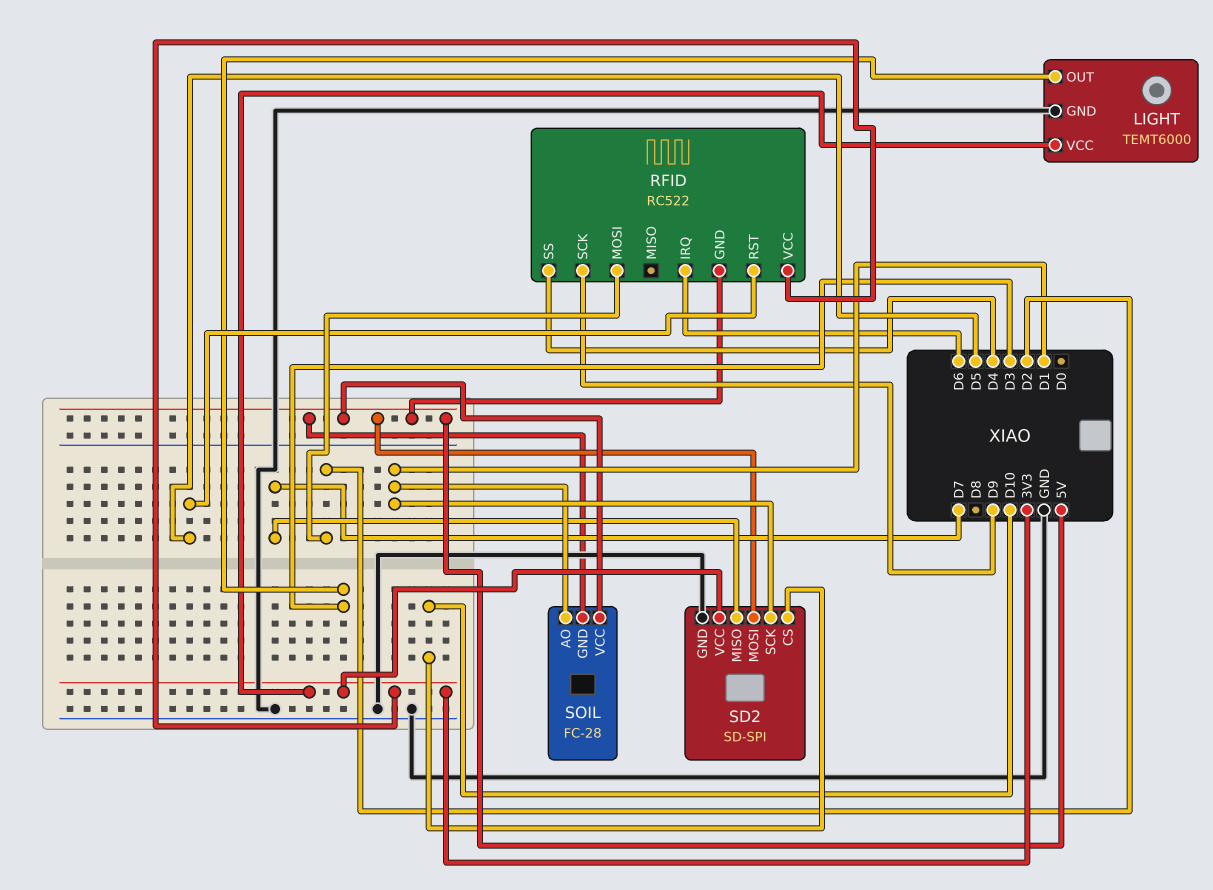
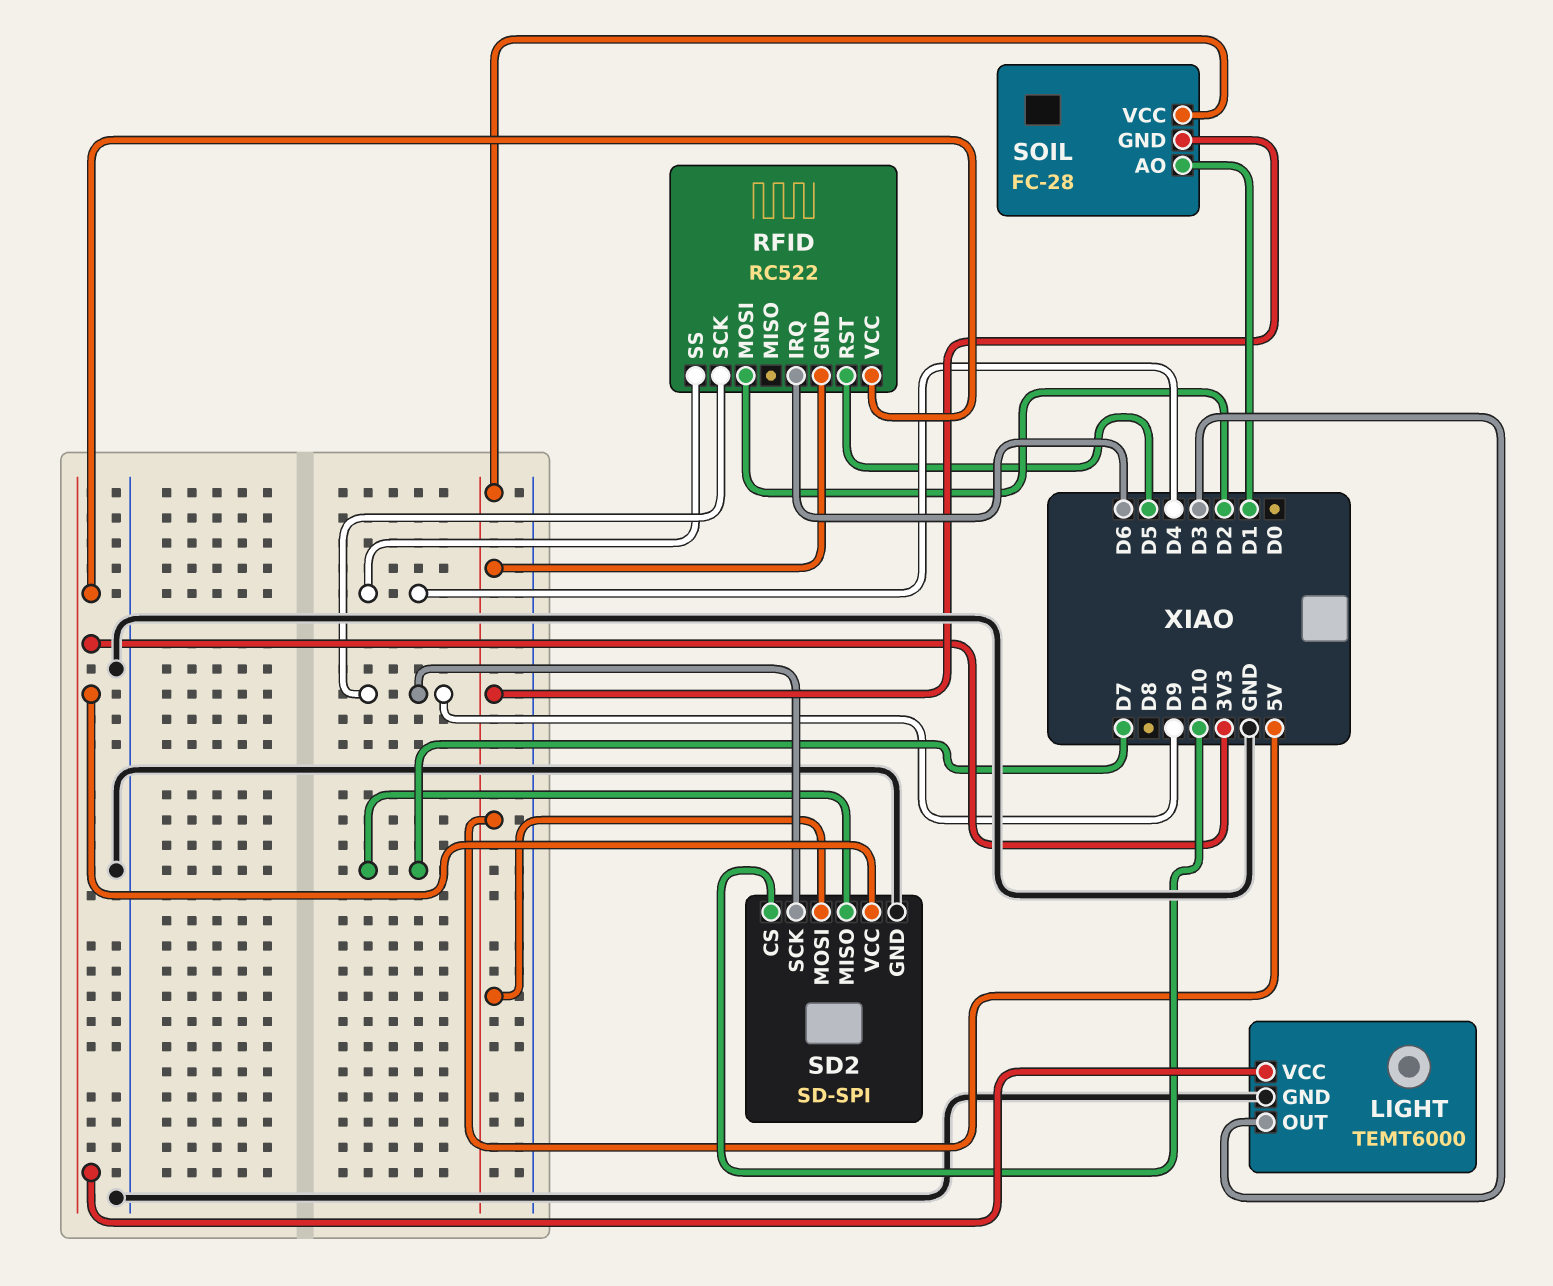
SD2 pin SCK: D1 -> D9

